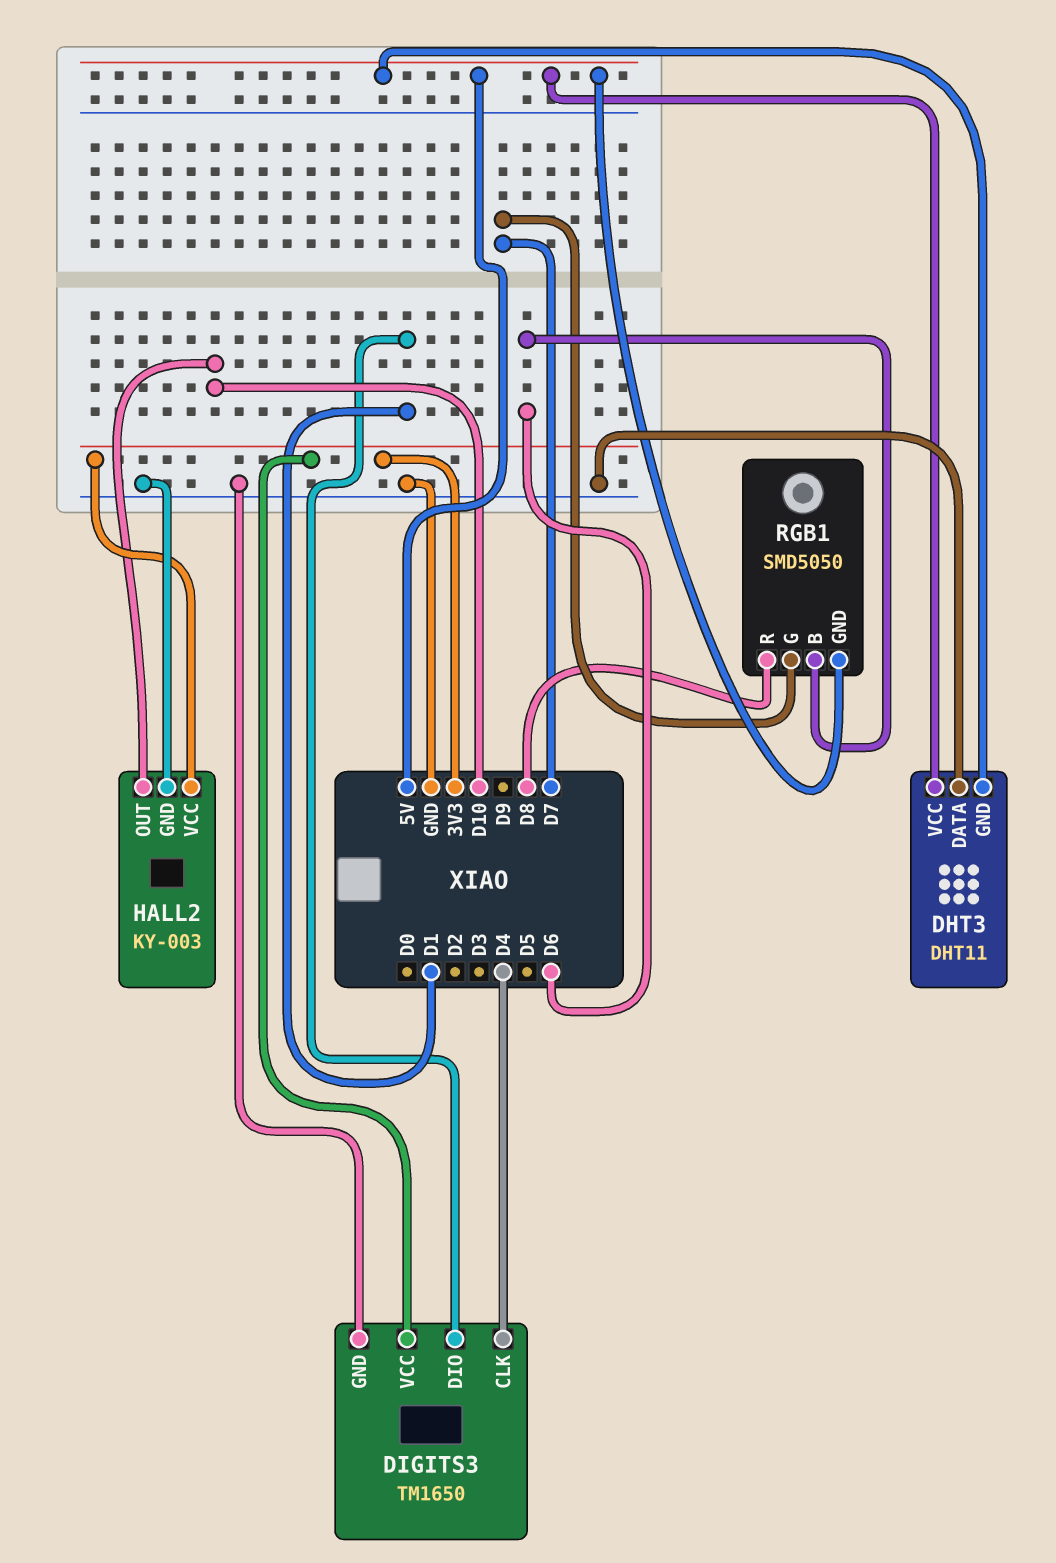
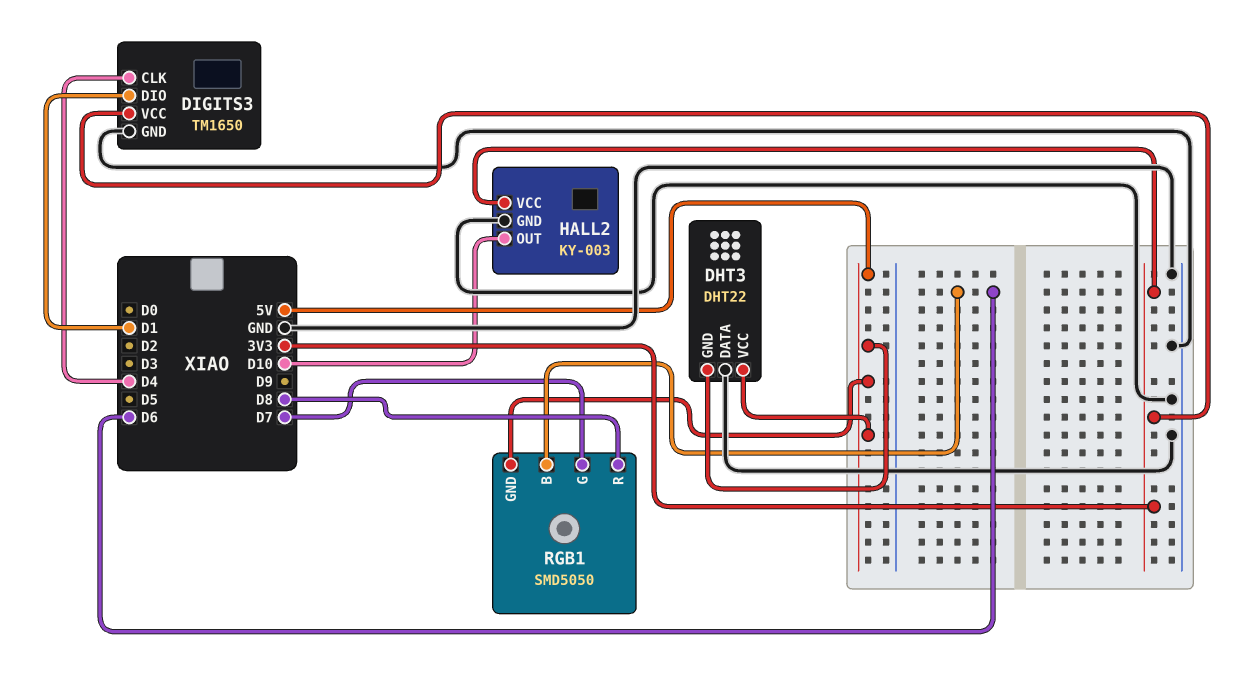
DHT3: DHT11 -> DHT22

